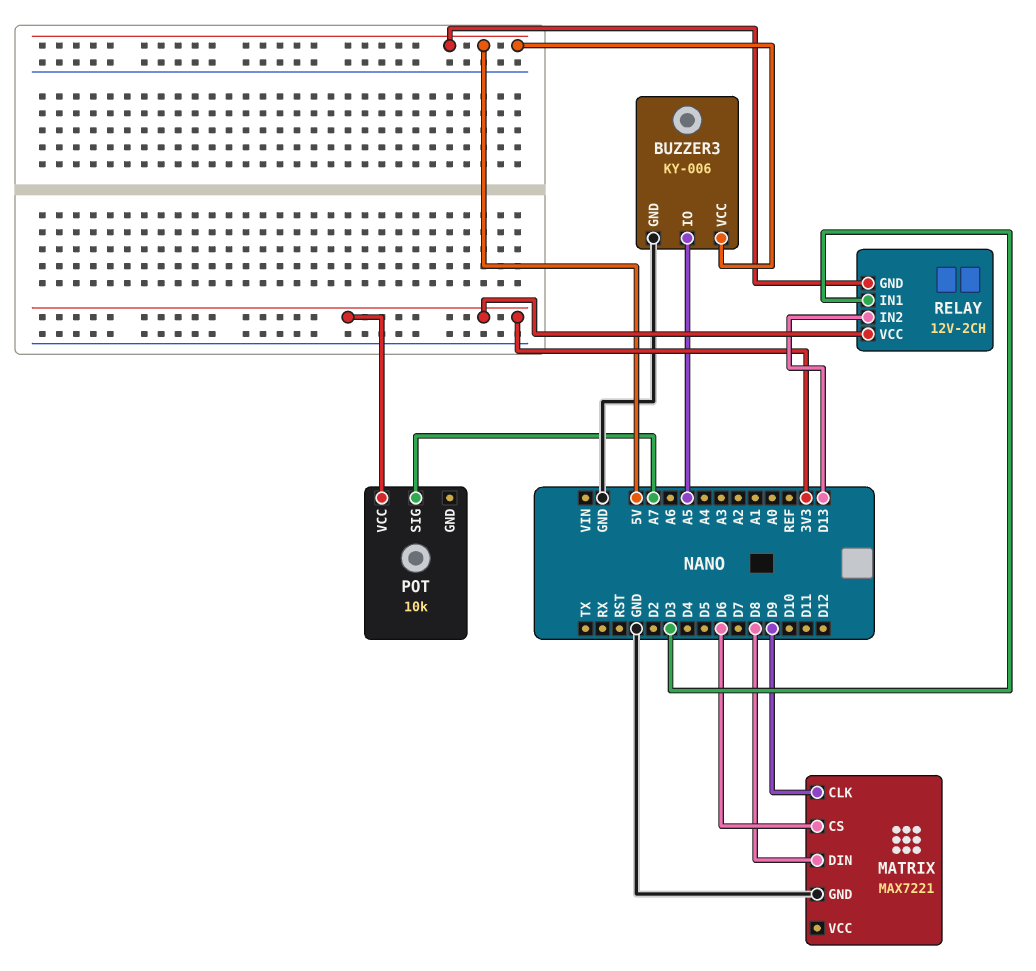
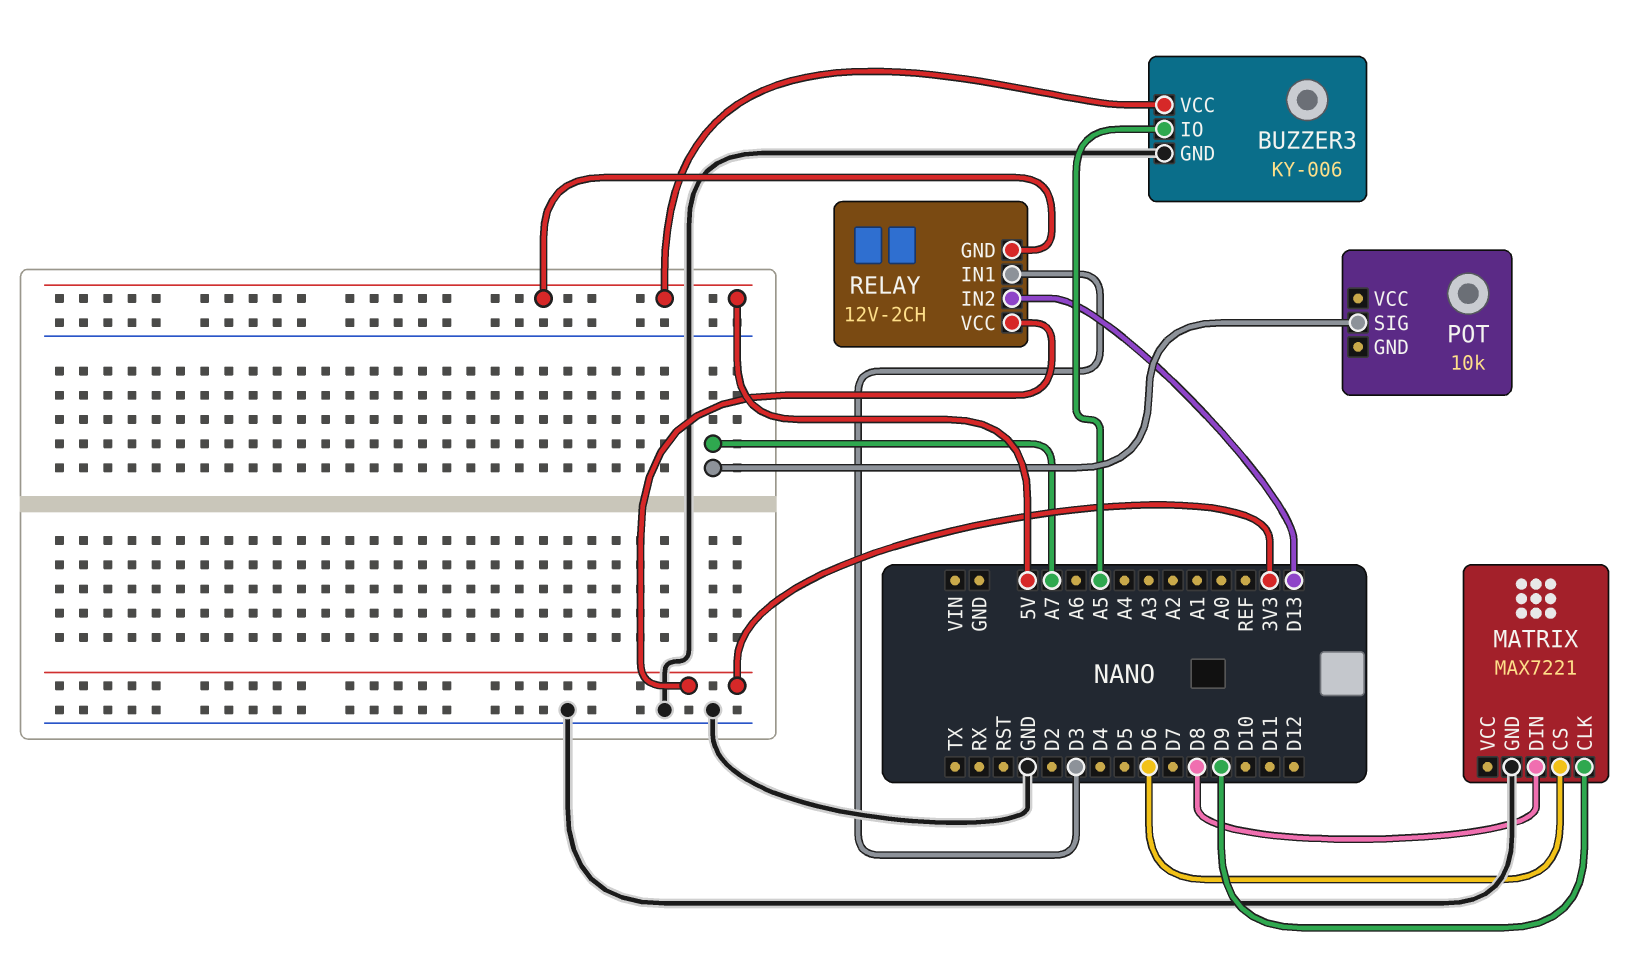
POT pin VCC: 3V3 -> none

